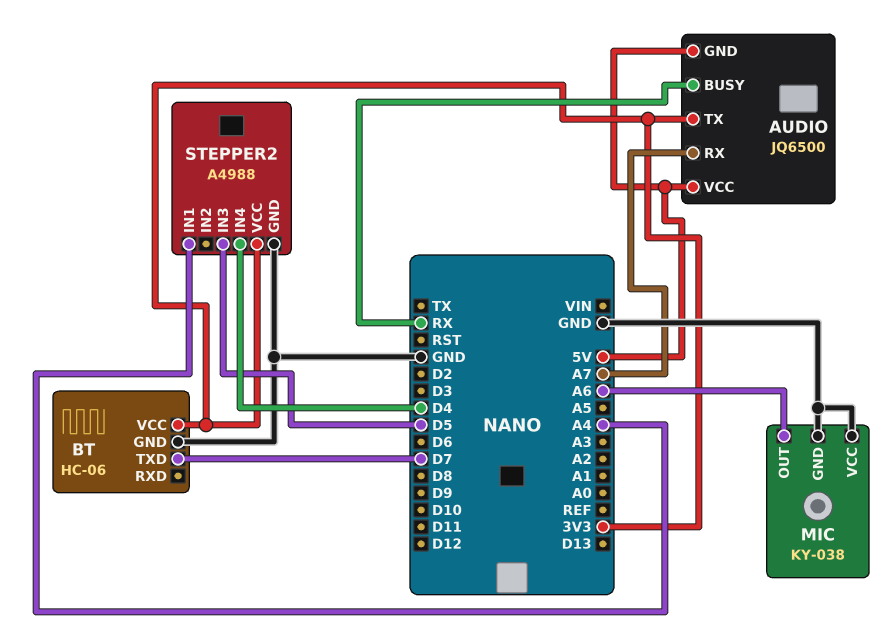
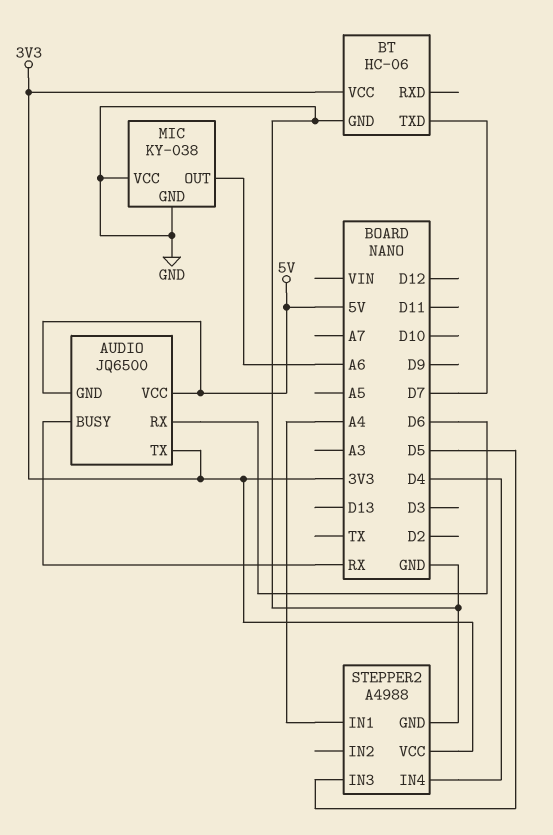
AUDIO pin RX: A7 -> D6

